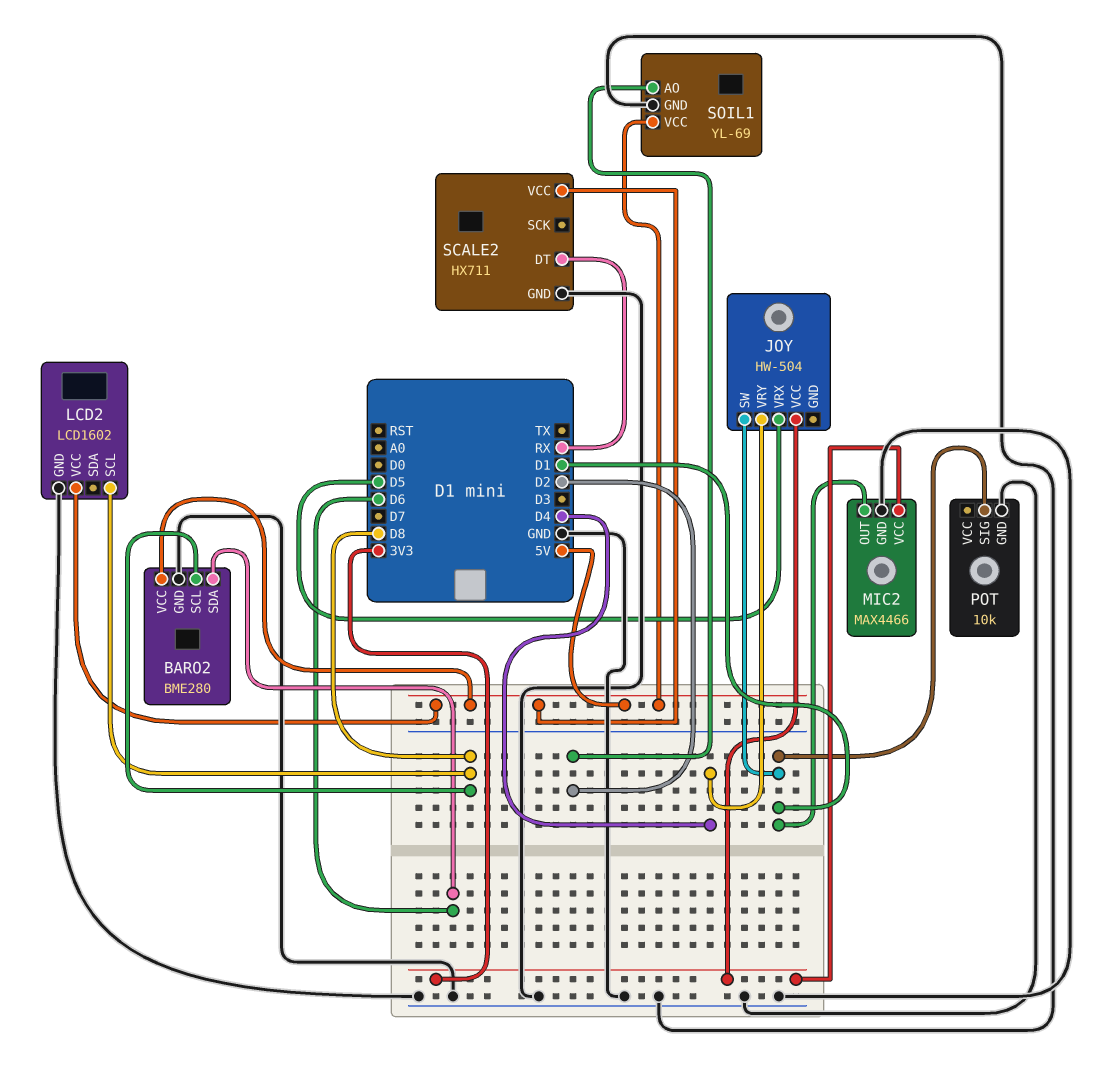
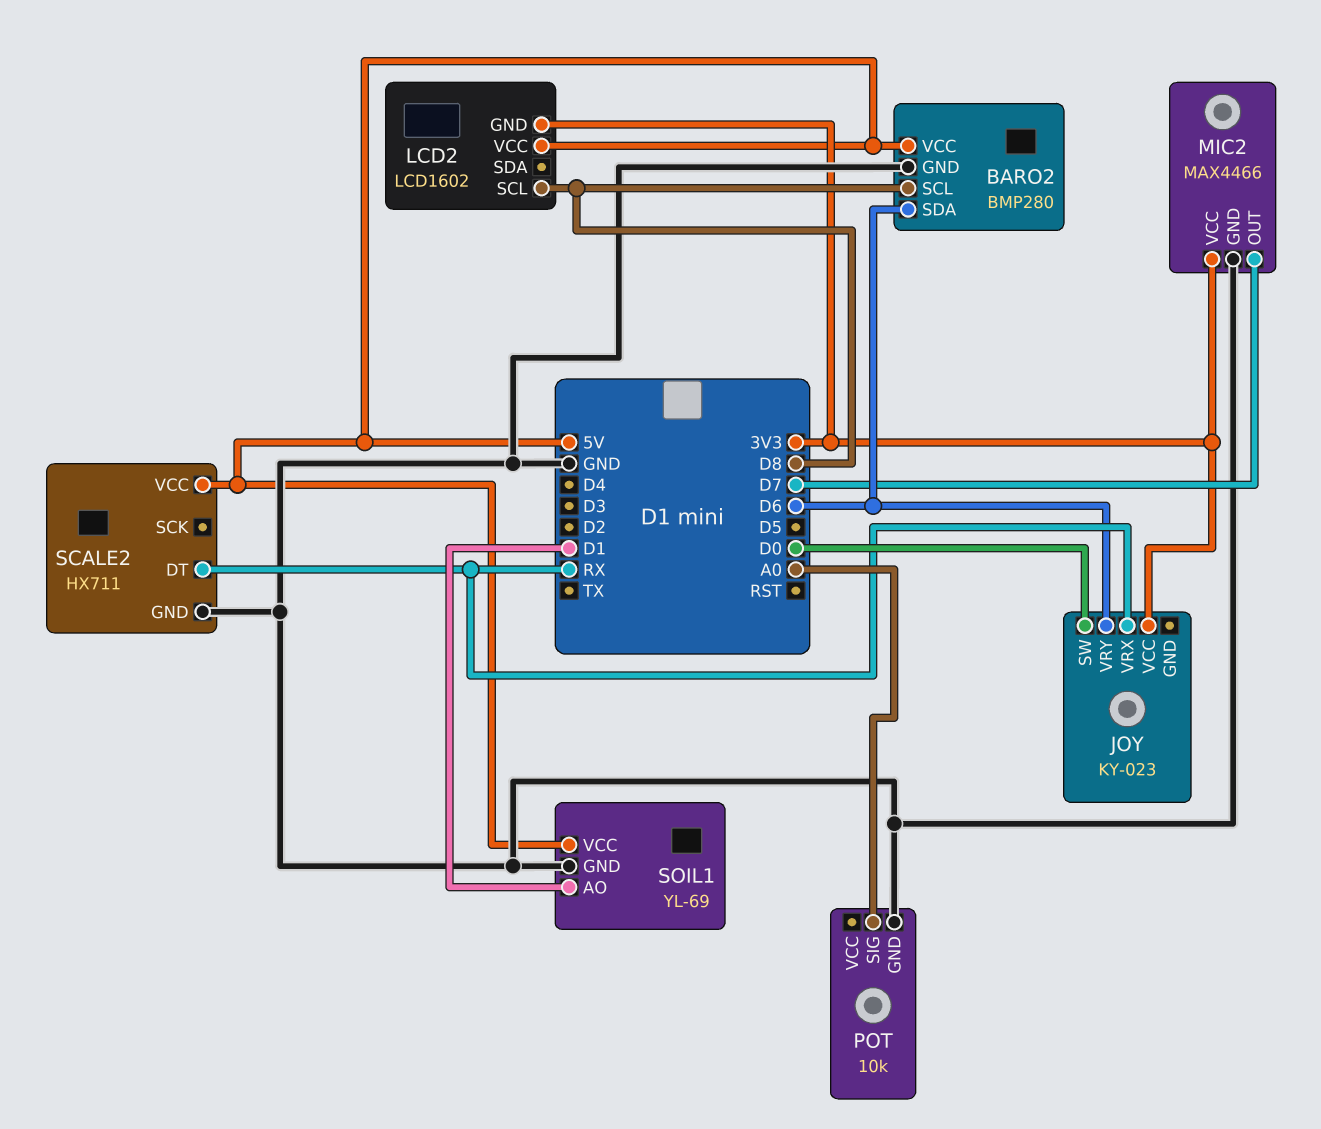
BARO2: BME280 -> BMP280
JOY: HW-504 -> KY-023
JOY pin SW: D1 -> D0
JOY pin VRX: D5 -> RX
JOY pin VRY: D4 -> D6
LCD2 pin GND: GND -> 3V3
MIC2 pin OUT: D1 -> D7
POT pin SIG: D1 -> A0
SOIL1 pin AO: D2 -> D1

